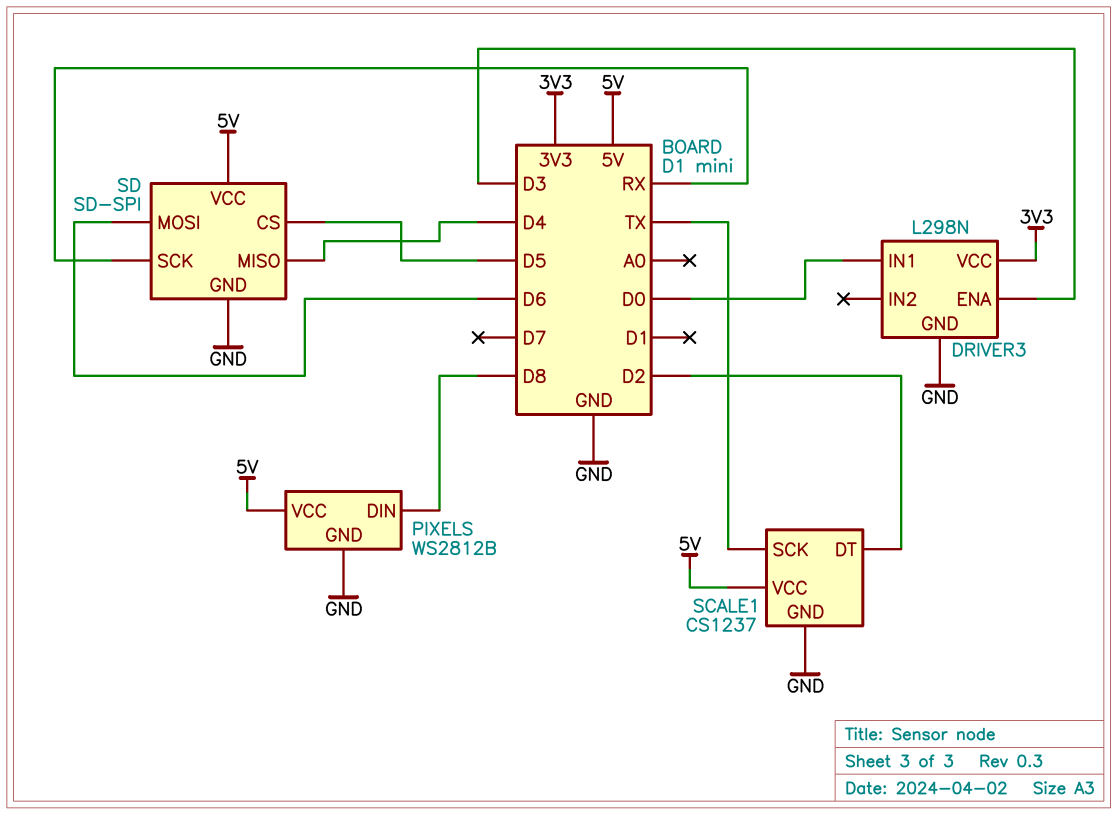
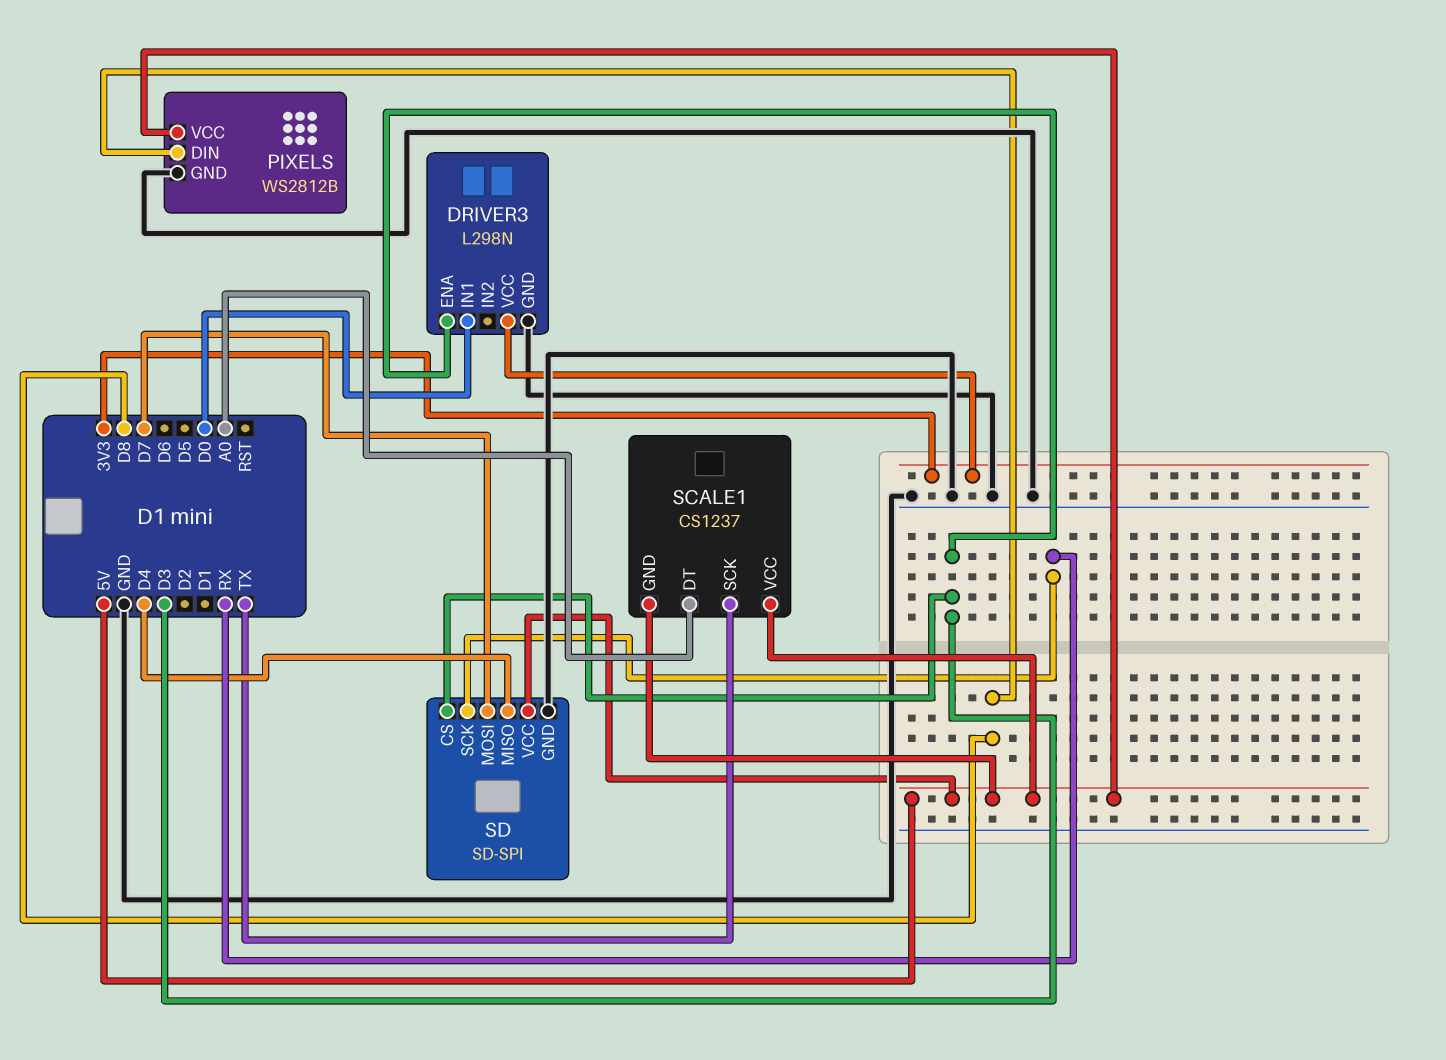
SCALE1 pin DT: D2 -> A0
SCALE1 pin GND: GND -> 5V
SD pin CS: D5 -> D3
SD pin MOSI: D6 -> D7

